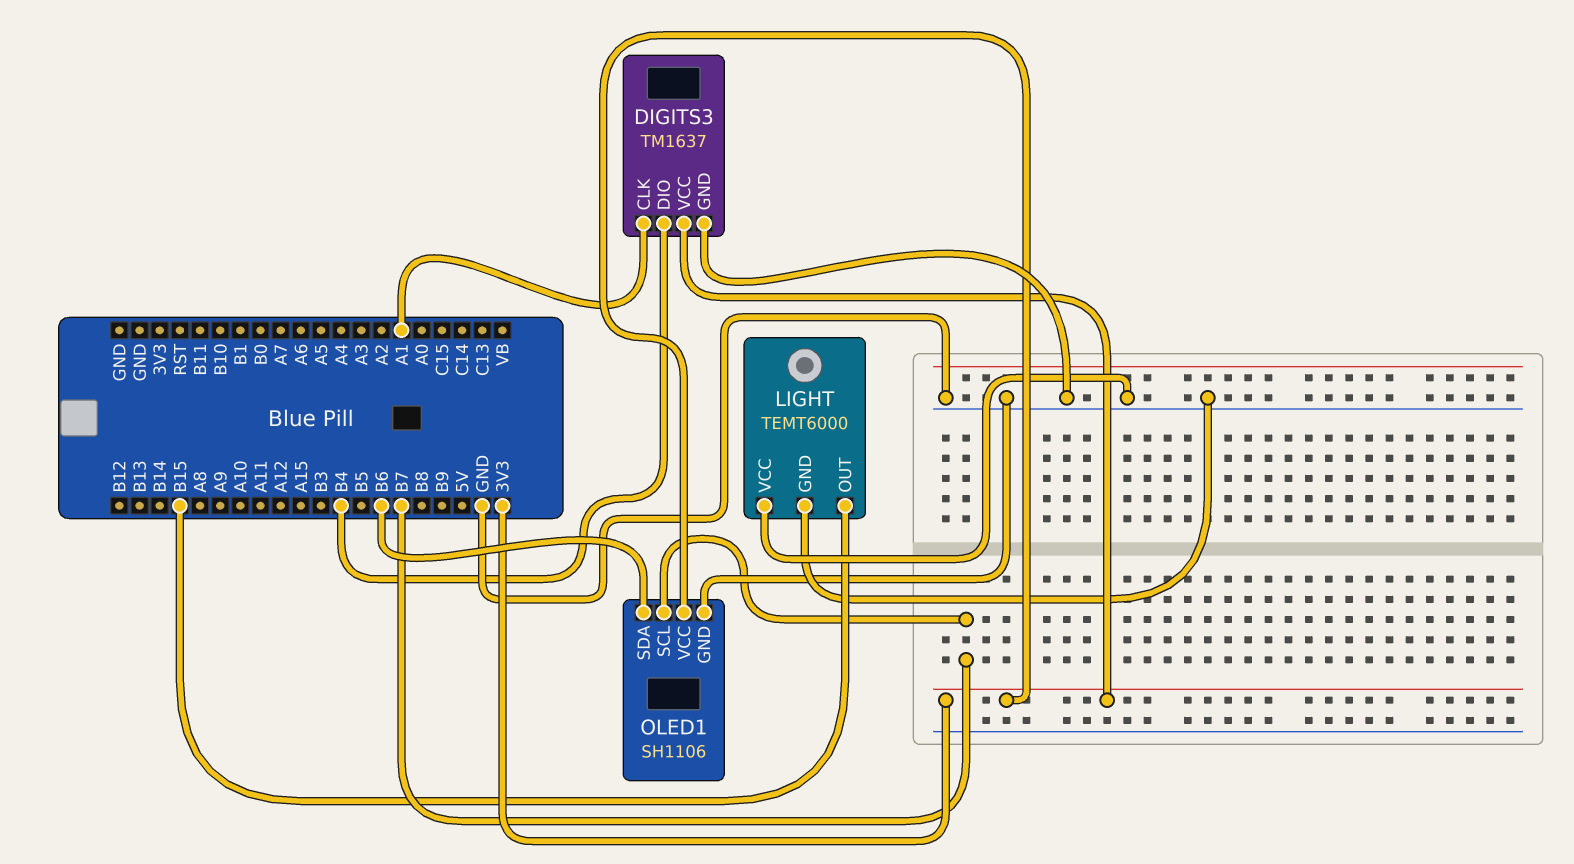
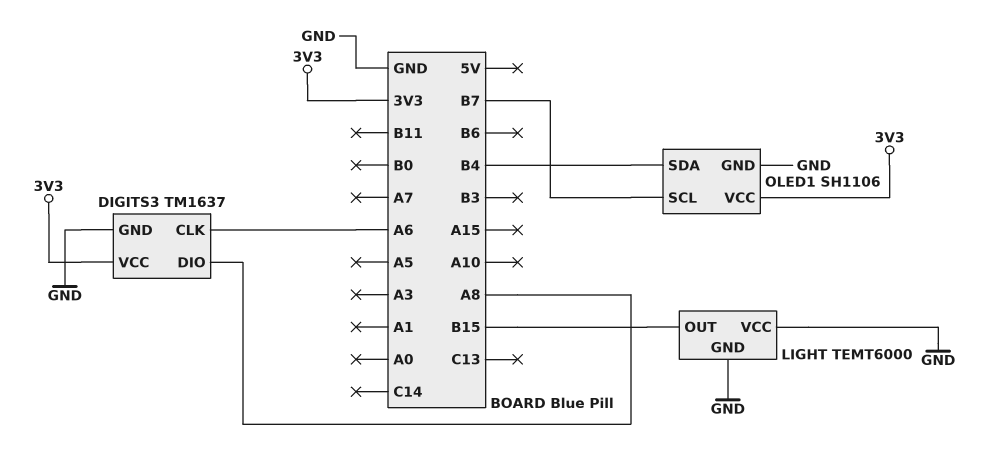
DIGITS3 pin CLK: A1 -> A6
DIGITS3 pin DIO: B4 -> A8
OLED1 pin SDA: B6 -> B4

